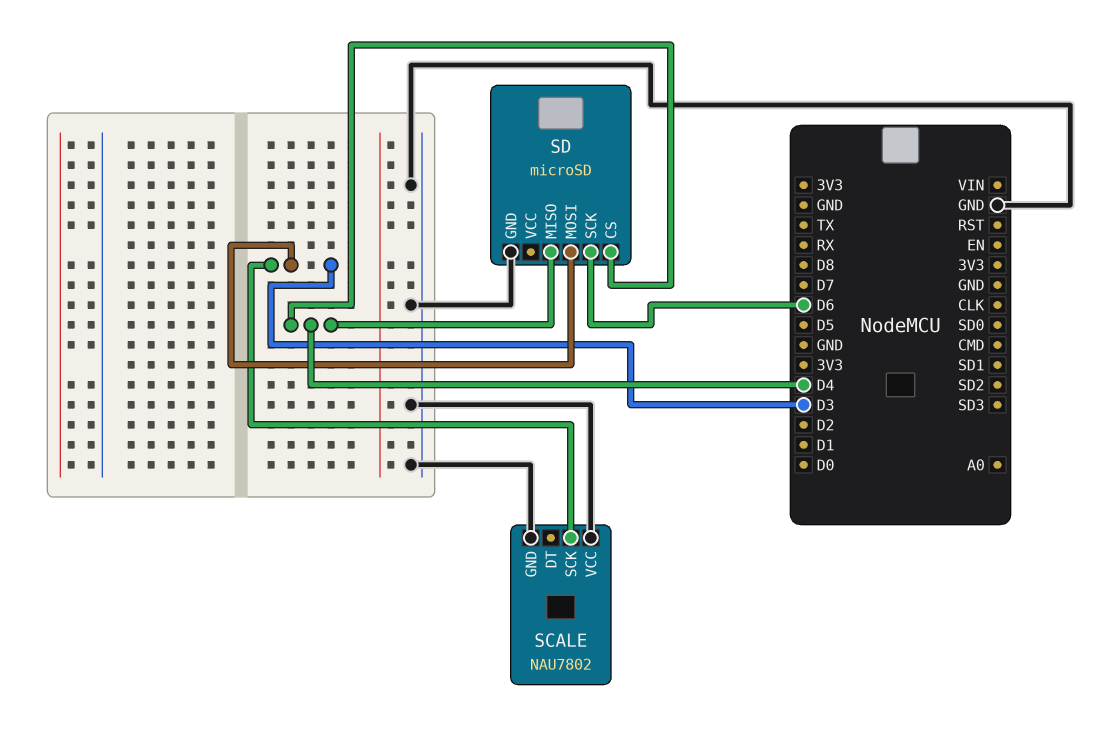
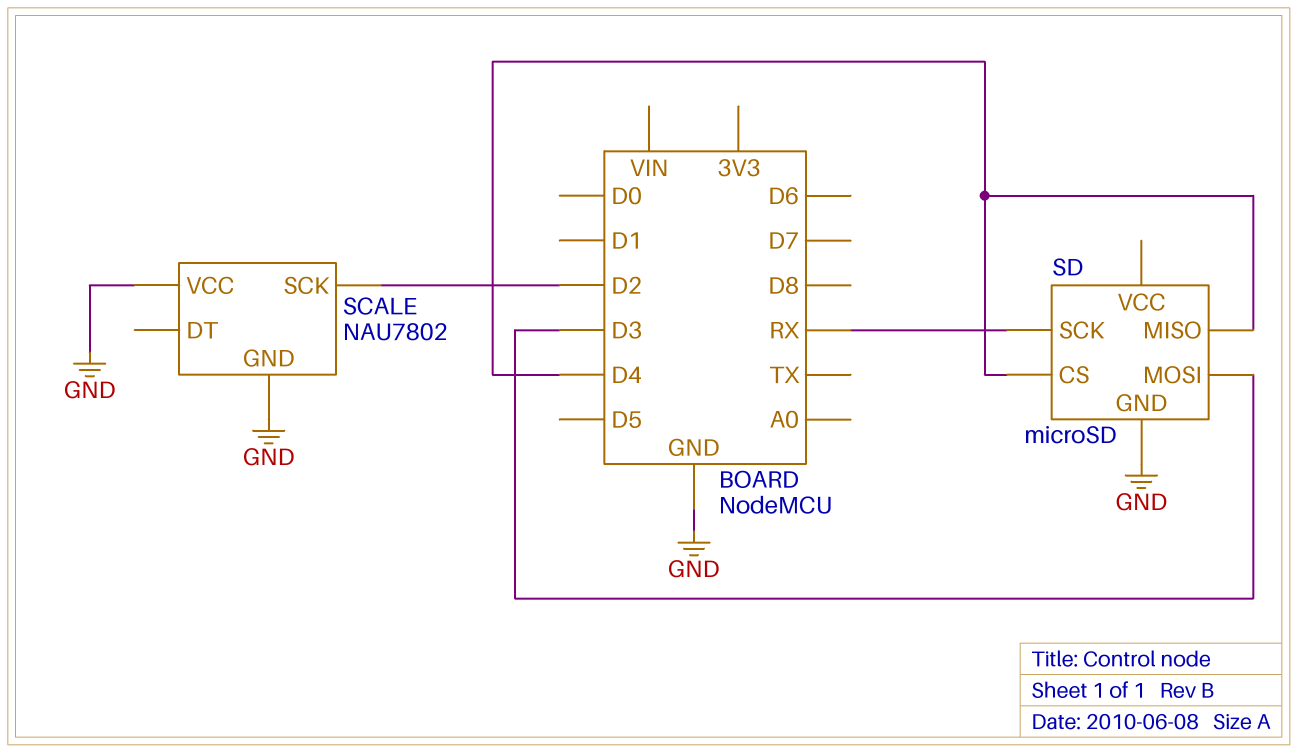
SCALE pin SCK: D3 -> D2
SD pin SCK: D6 -> RX

